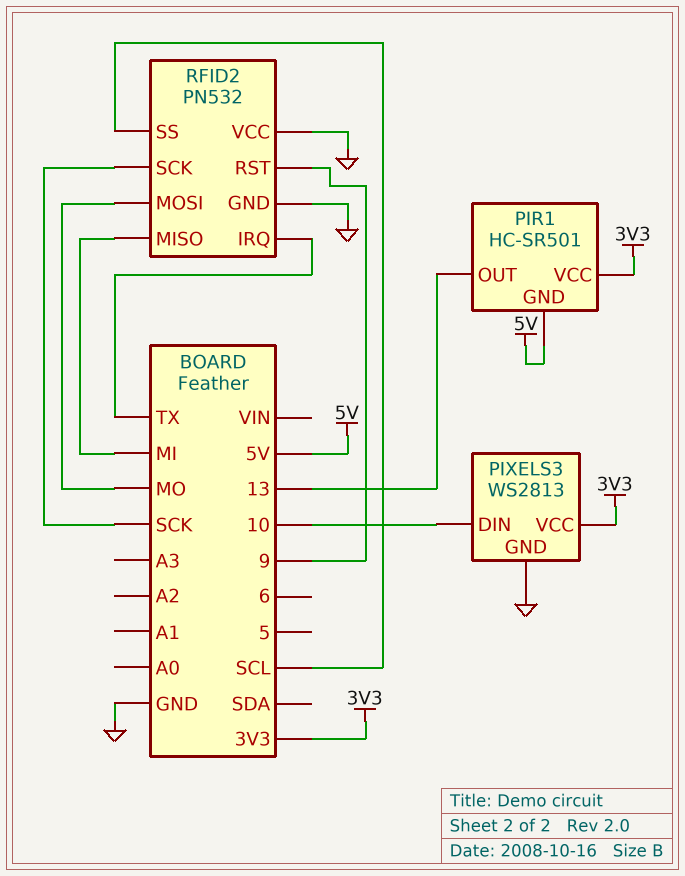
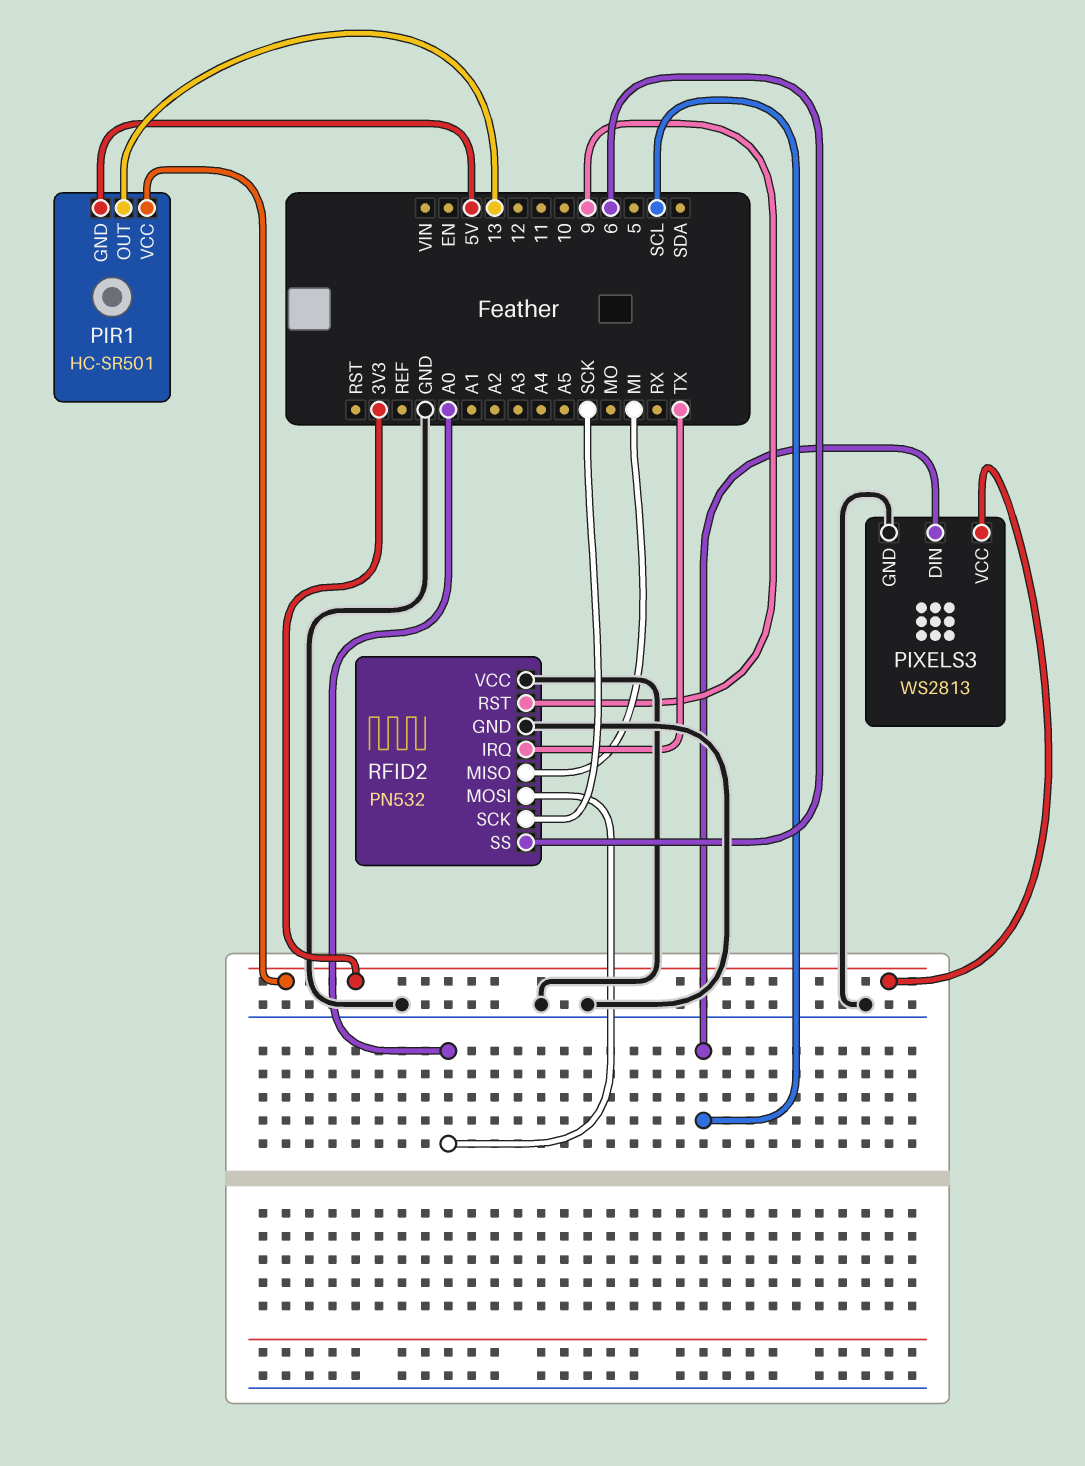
PIXELS3 pin DIN: 10 -> SCL
RFID2 pin MOSI: MO -> A0
RFID2 pin SS: SCL -> 6

